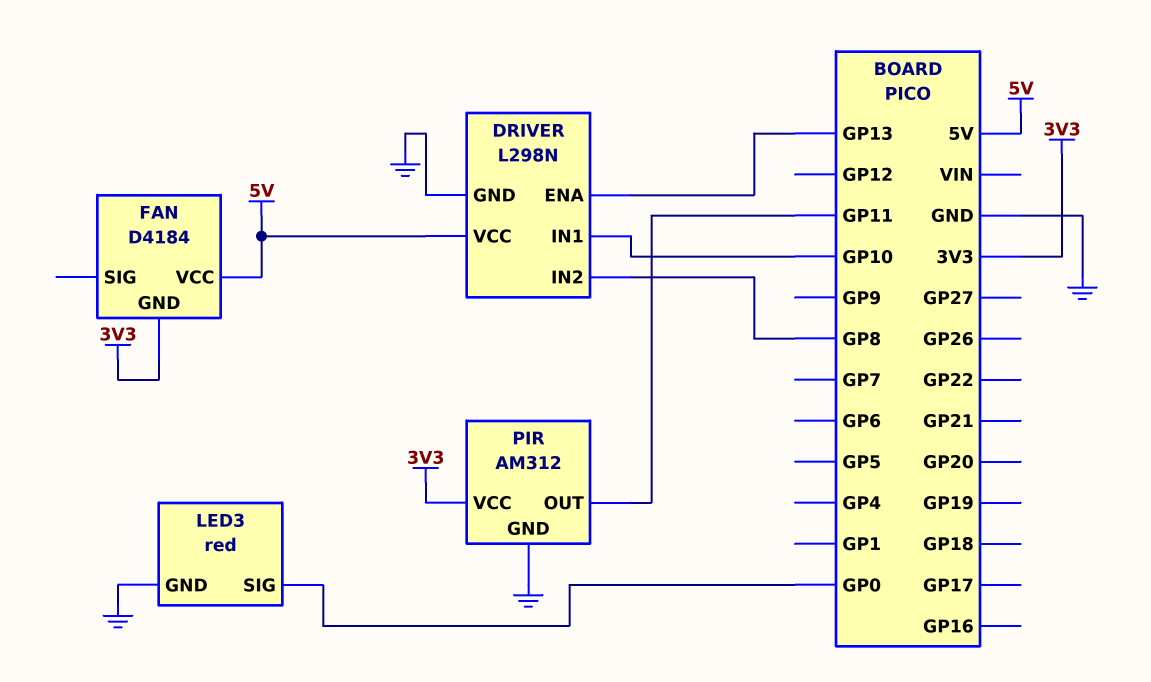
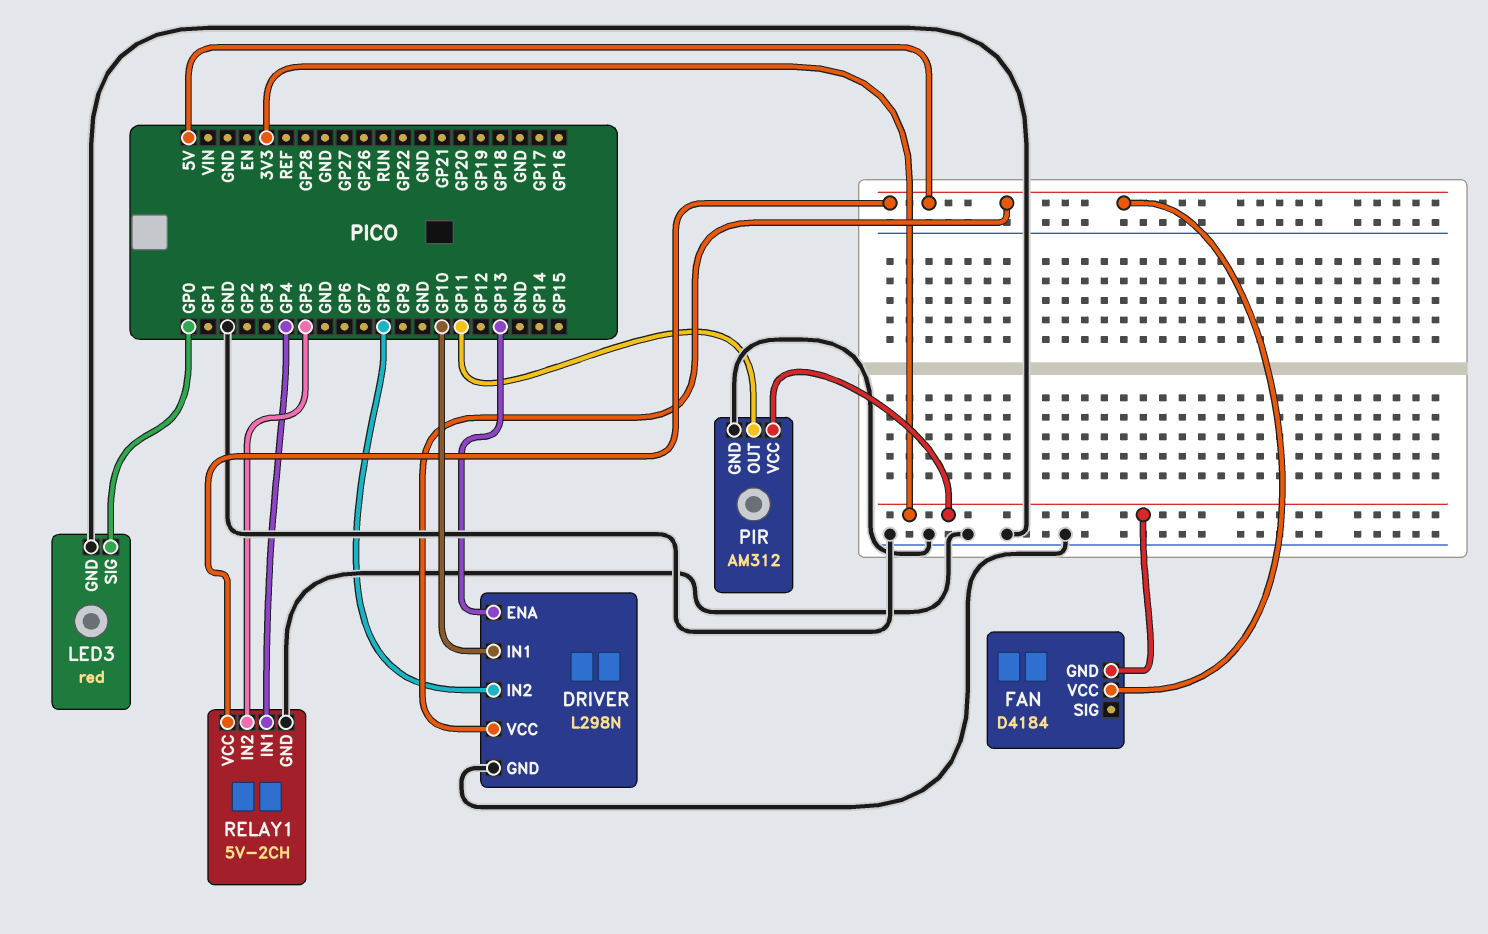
RELAY1: none -> 5V-2CH
RELAY1 pin GND: none -> GND
RELAY1 pin IN1: none -> GP4
RELAY1 pin IN2: none -> GP5
RELAY1 pin VCC: none -> 5V

